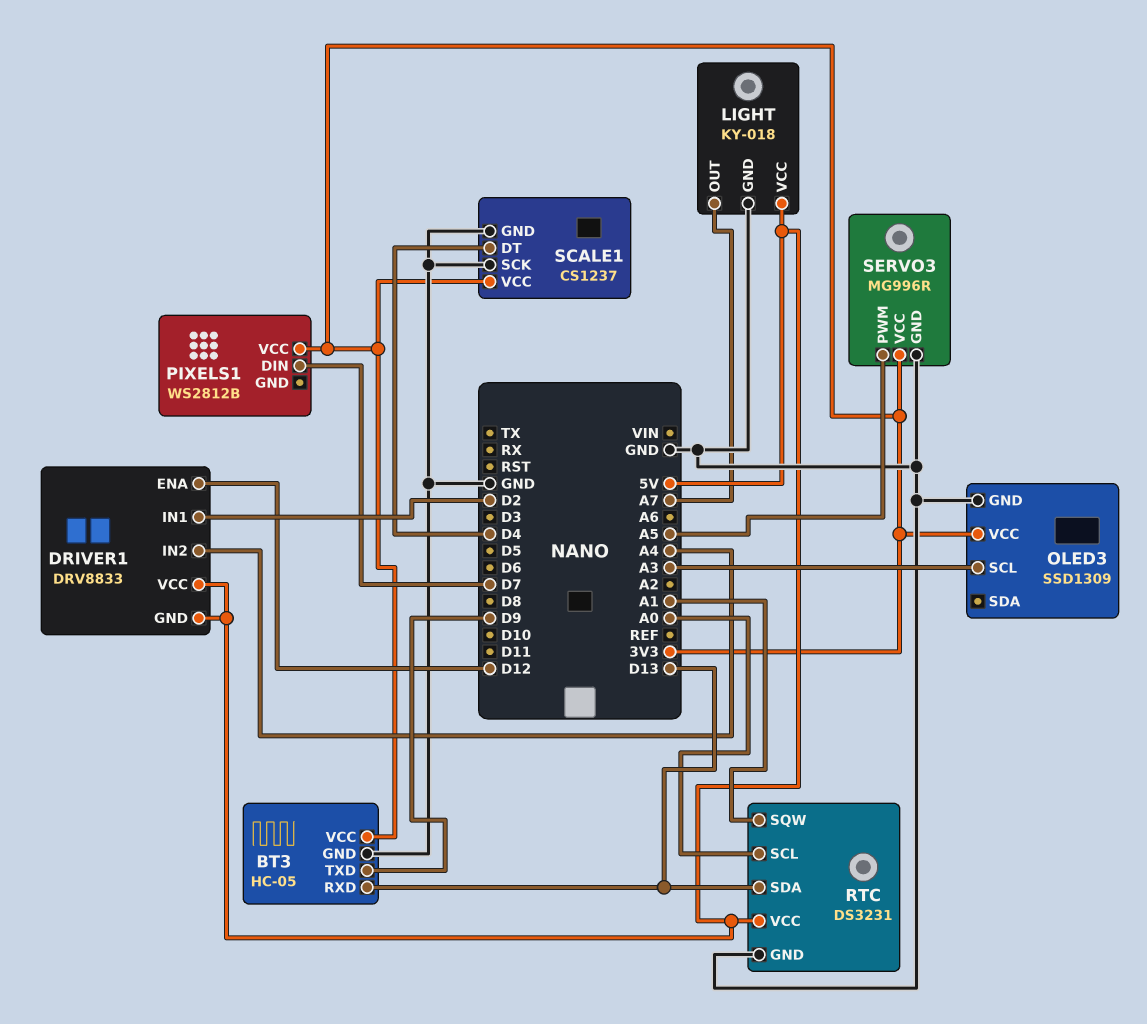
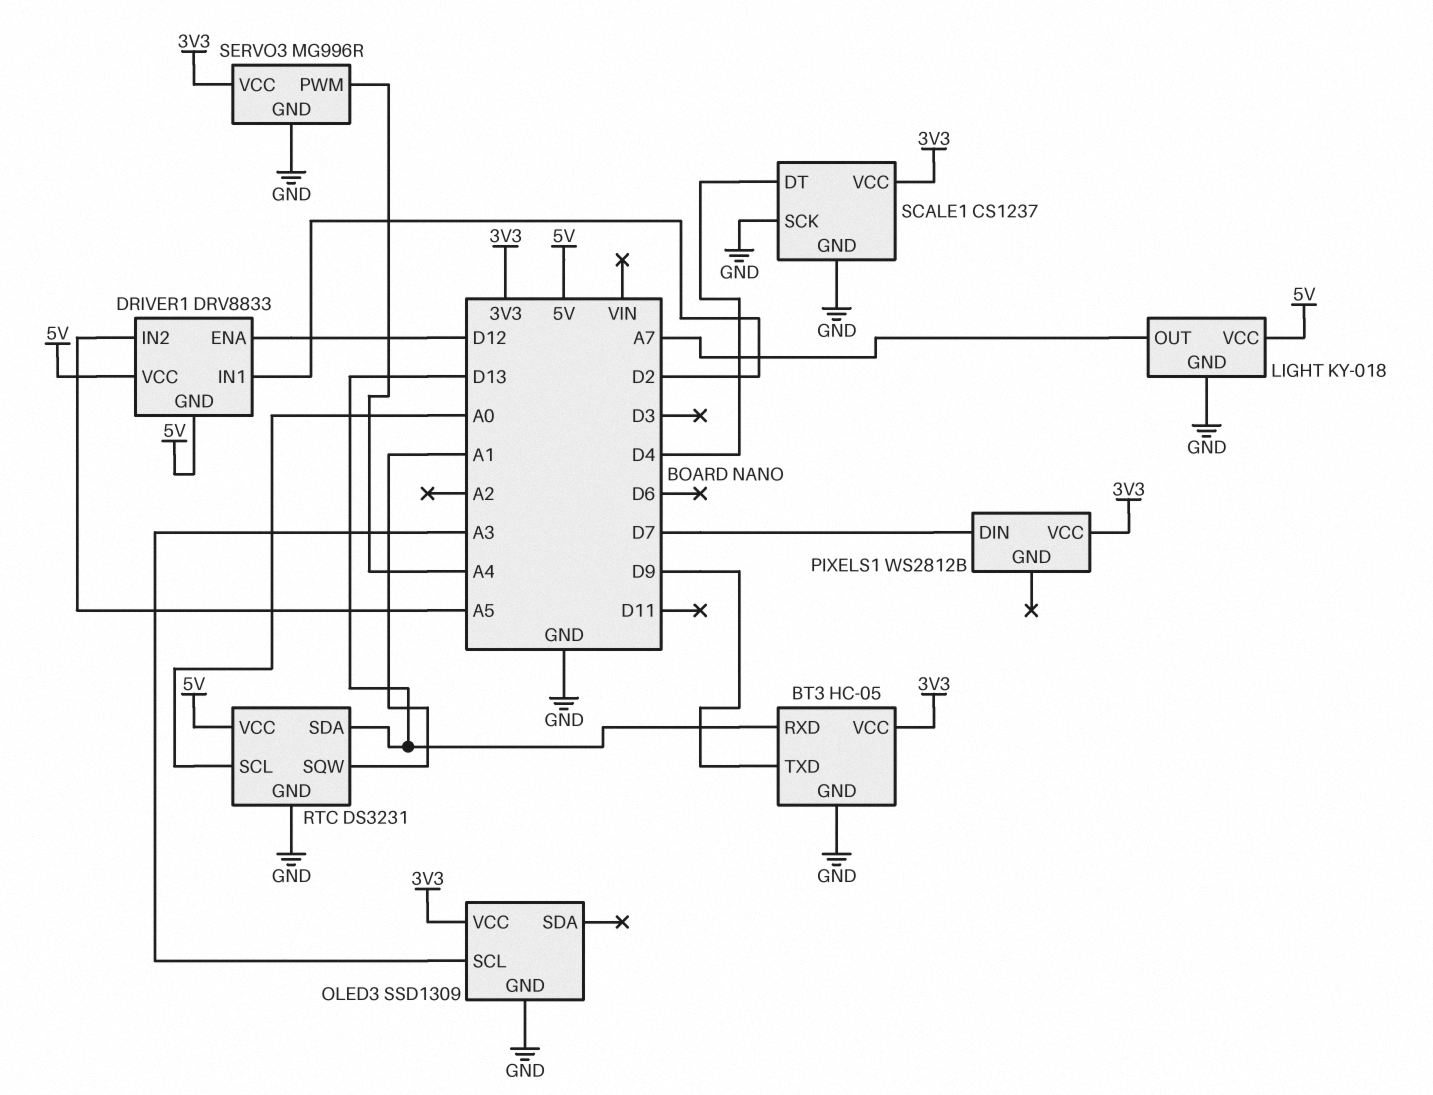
DRIVER1 pin IN2: A4 -> A5
SERVO3 pin PWM: A5 -> A4

